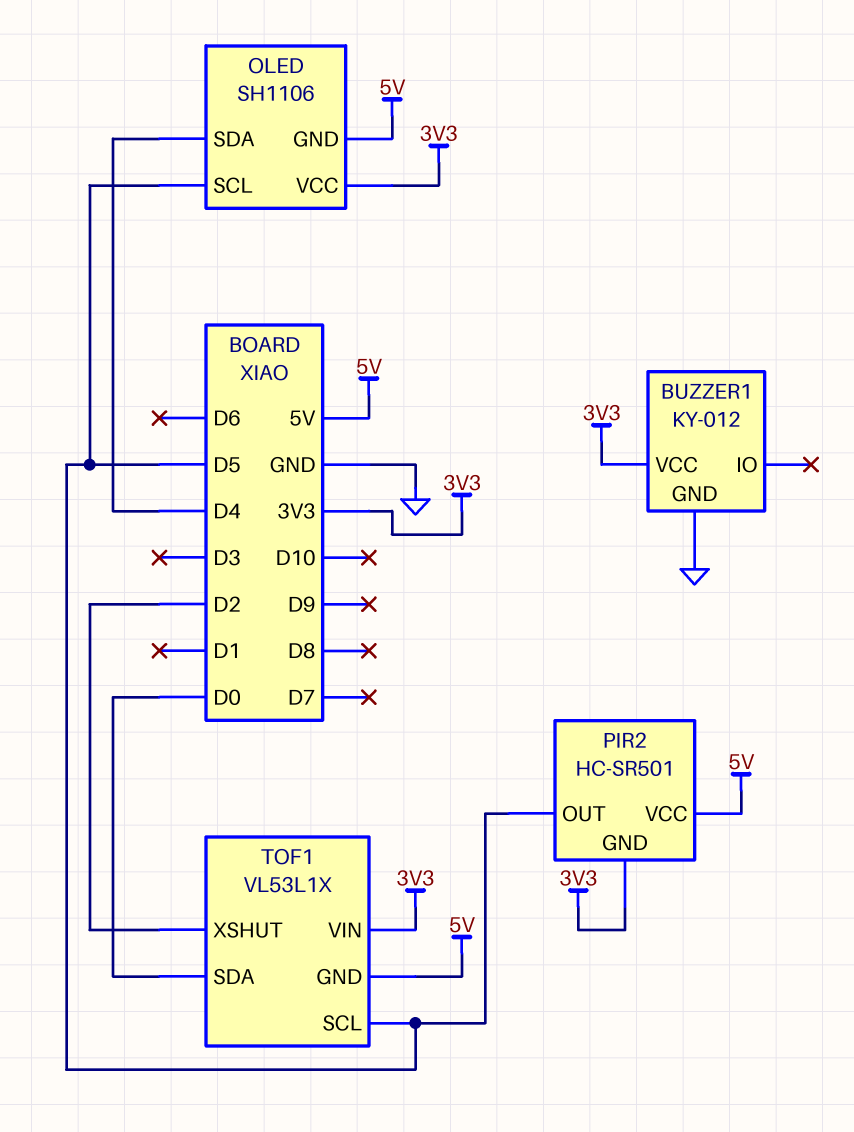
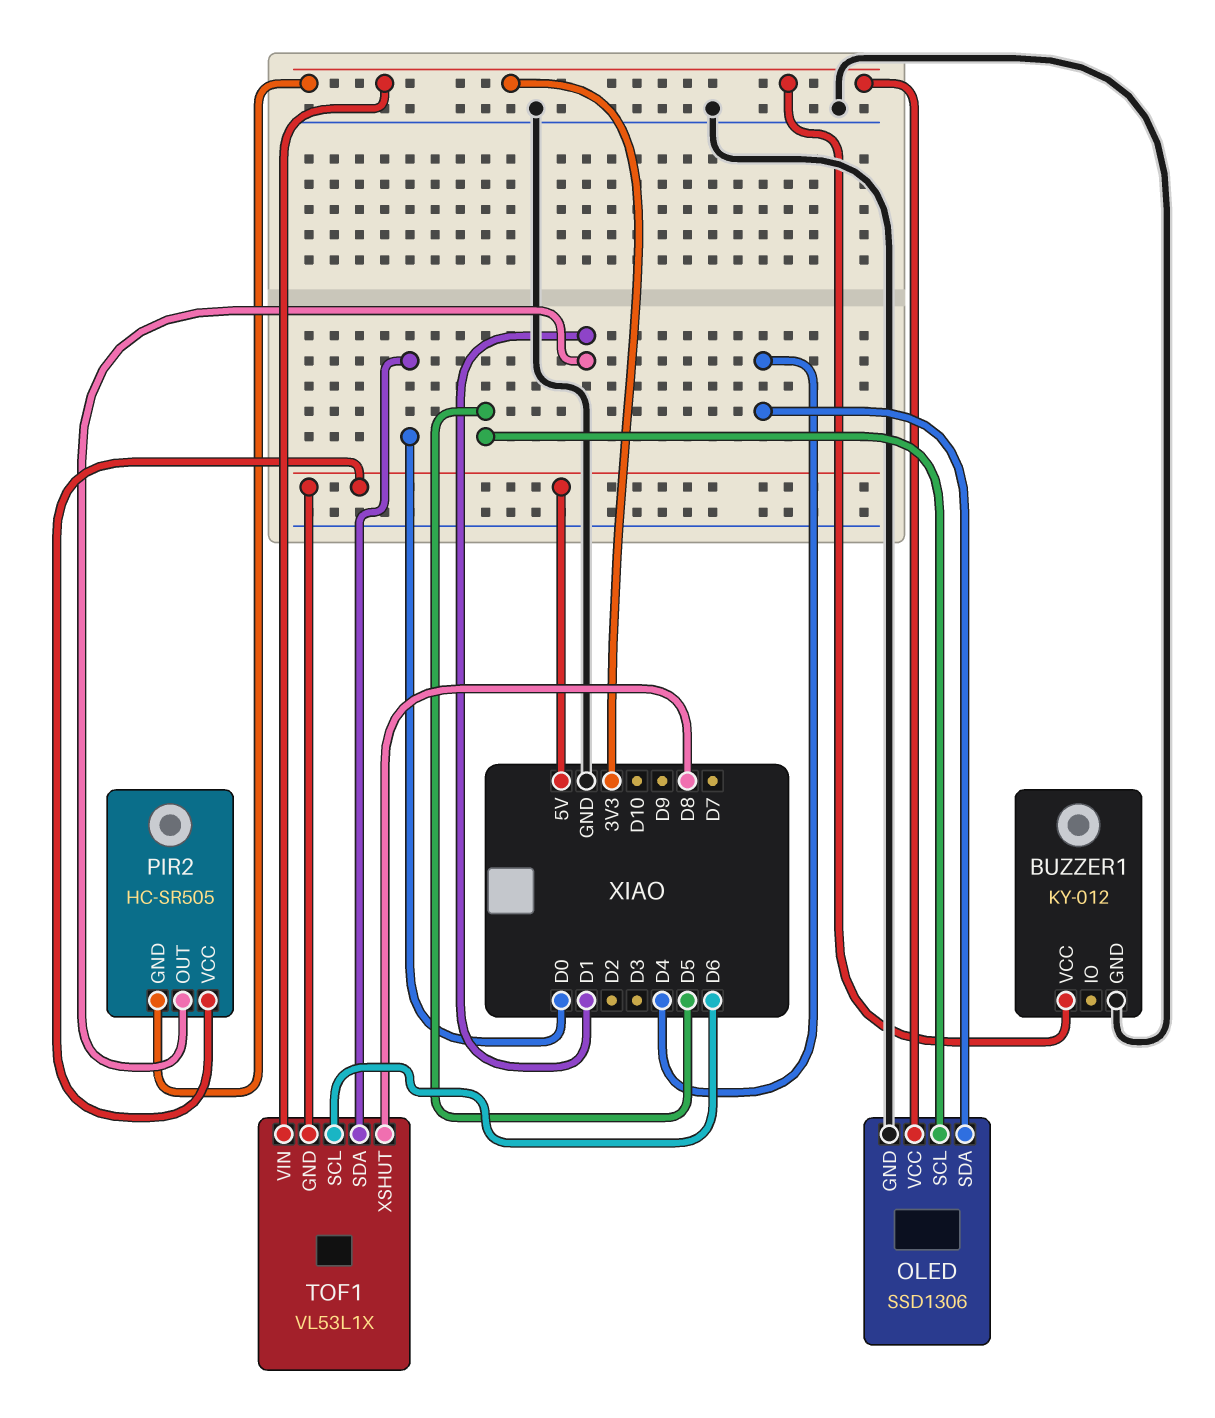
OLED: SH1106 -> SSD1306
OLED pin GND: 5V -> GND
PIR2: HC-SR501 -> HC-SR505
PIR2 pin OUT: D5 -> D1
TOF1 pin SCL: D5 -> D6
TOF1 pin XSHUT: D2 -> D8

